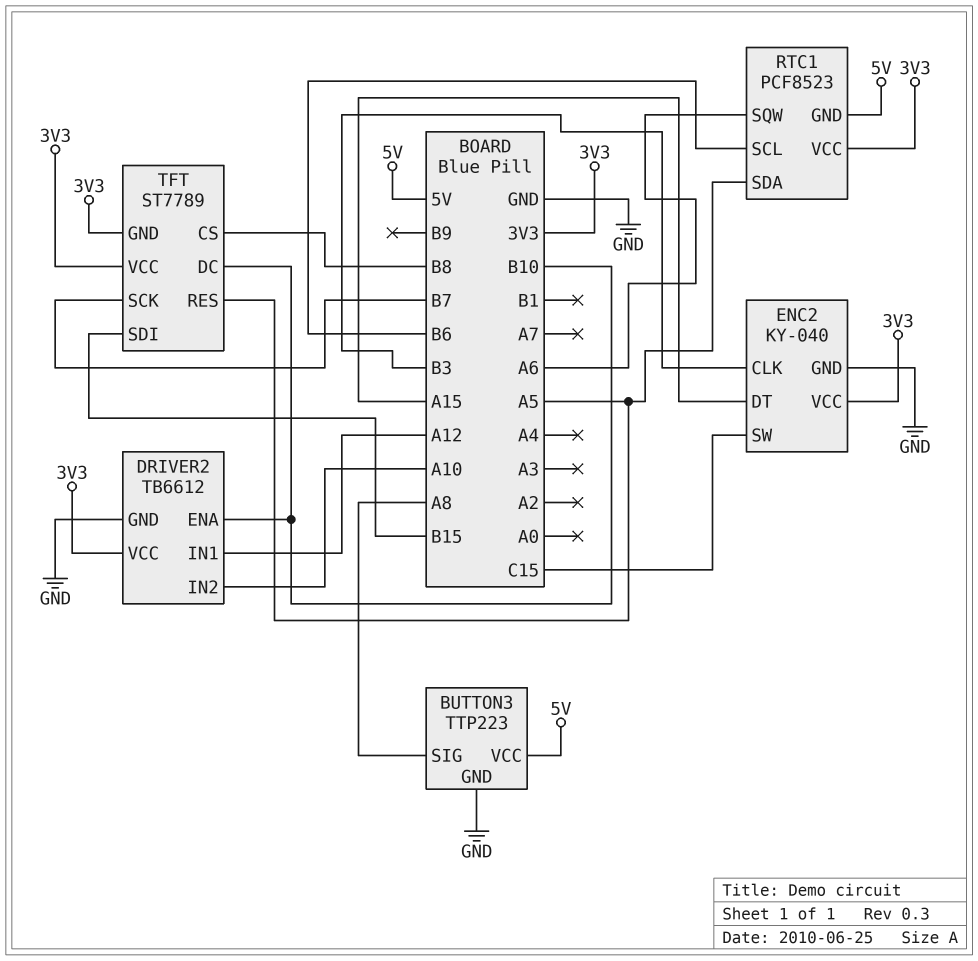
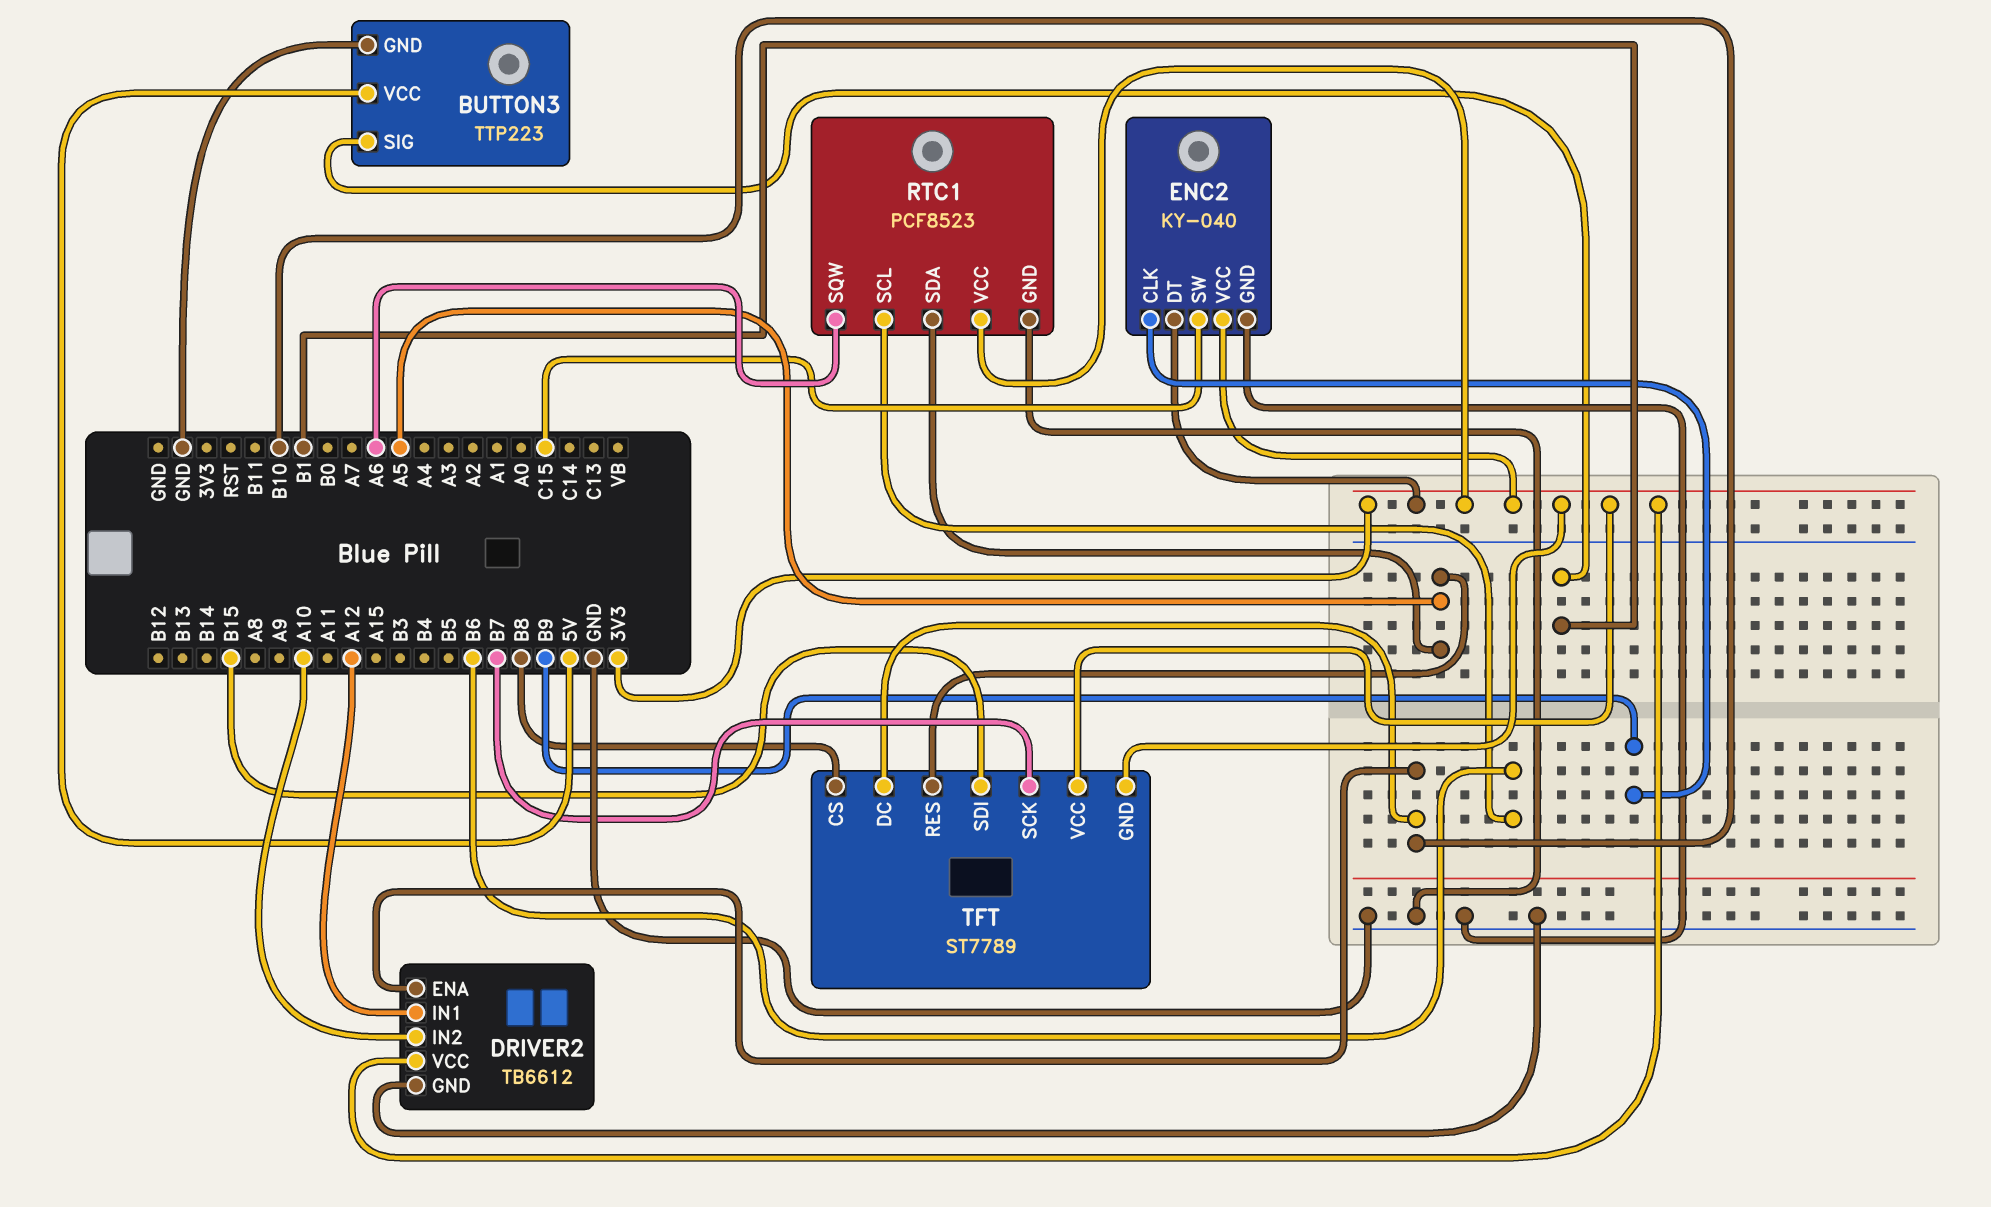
BUTTON3 pin SIG: A8 -> B1
ENC2 pin CLK: B3 -> B9
ENC2 pin DT: A15 -> 3V3
RTC1 pin GND: 5V -> GND

